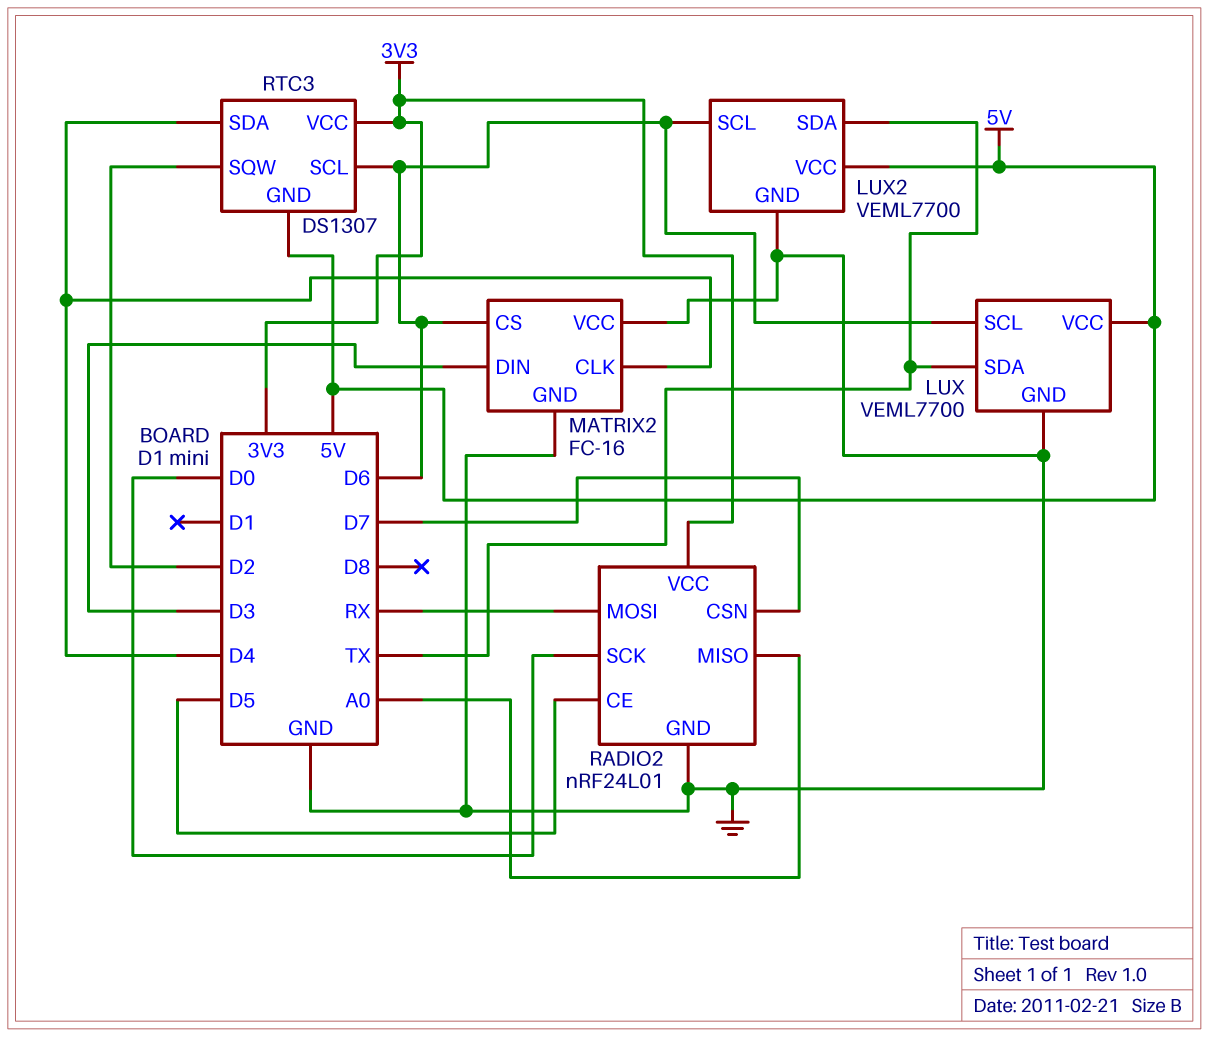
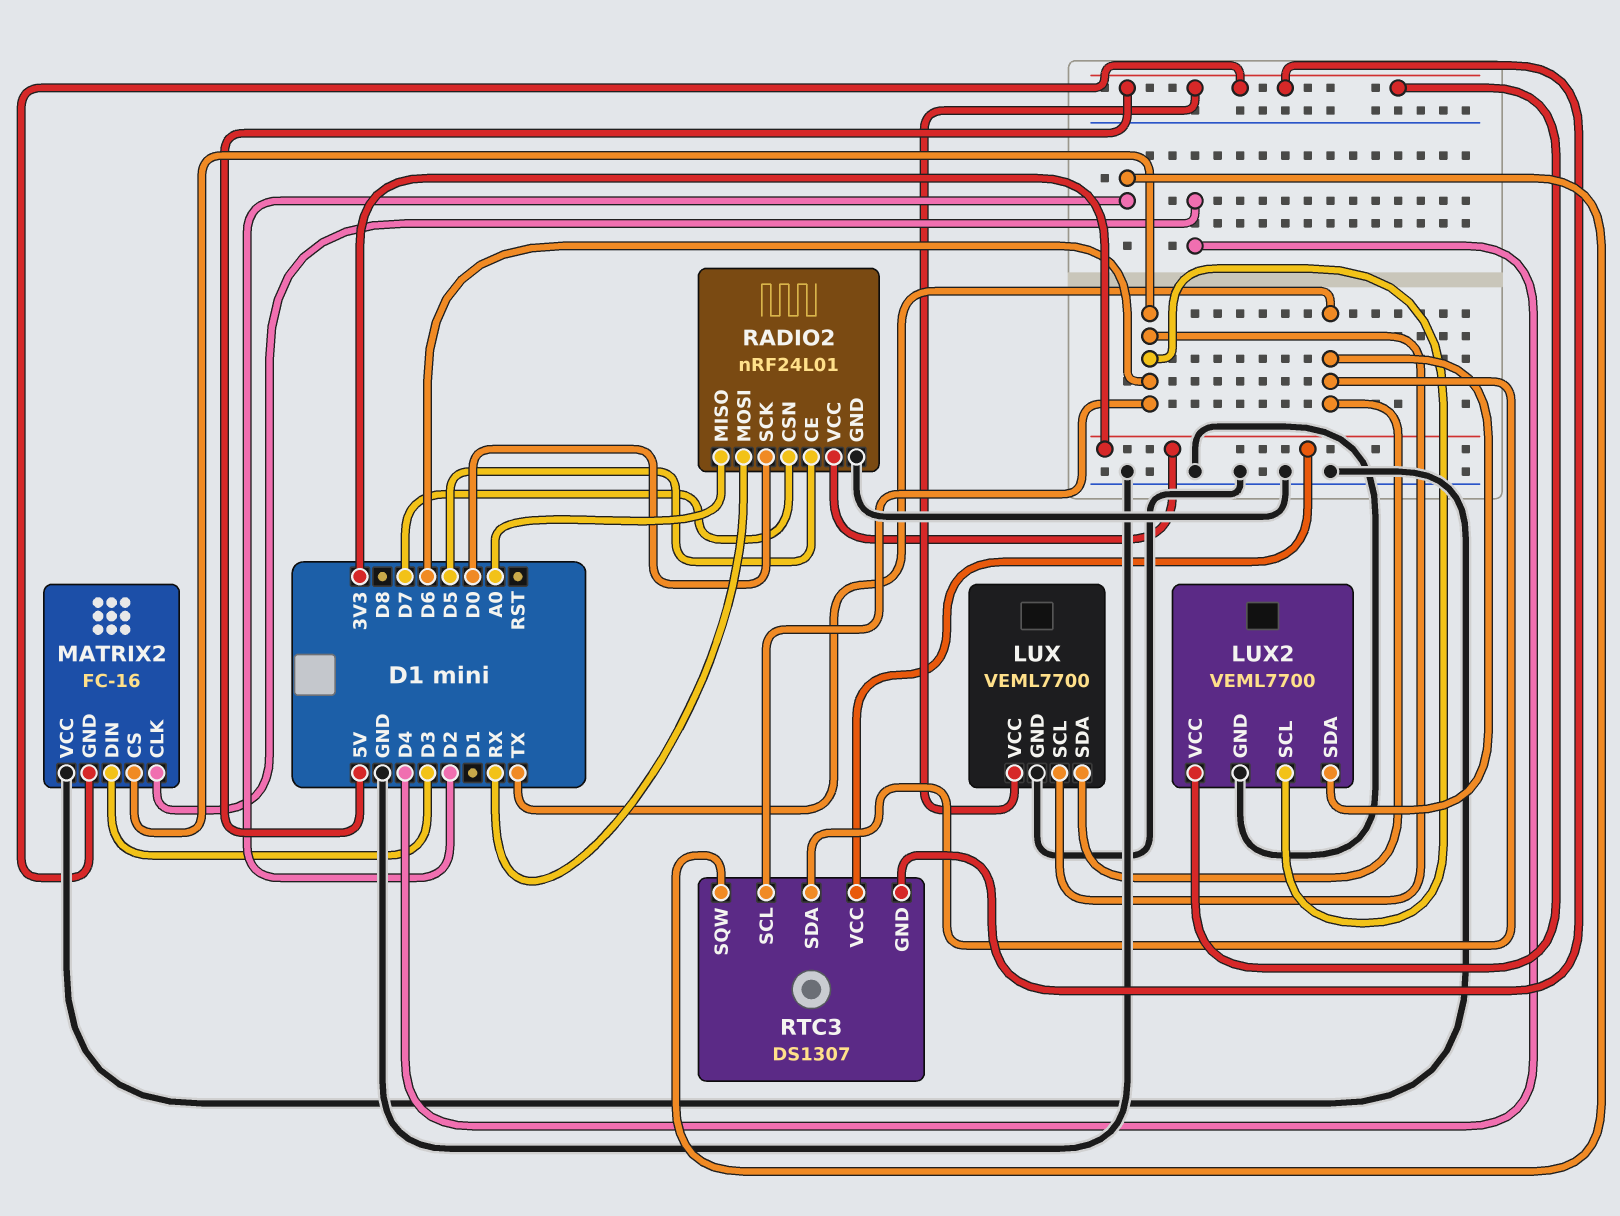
MATRIX2 pin GND: GND -> 5V
RTC3 pin SDA: D4 -> TX

